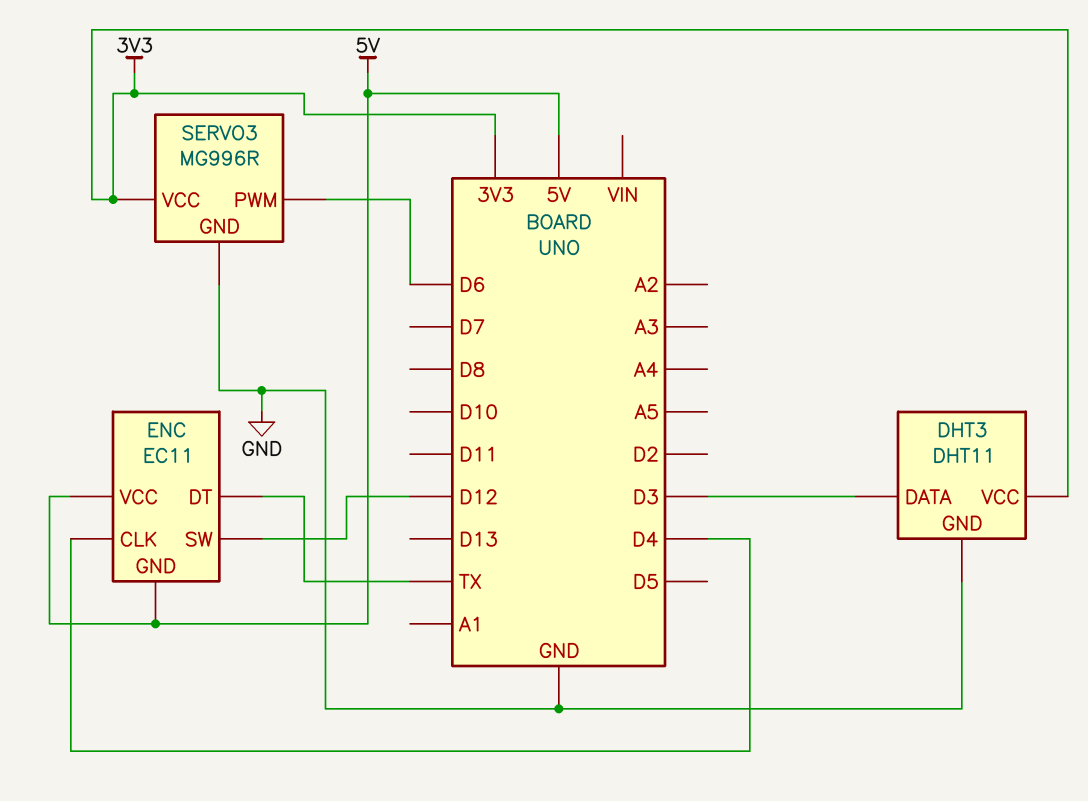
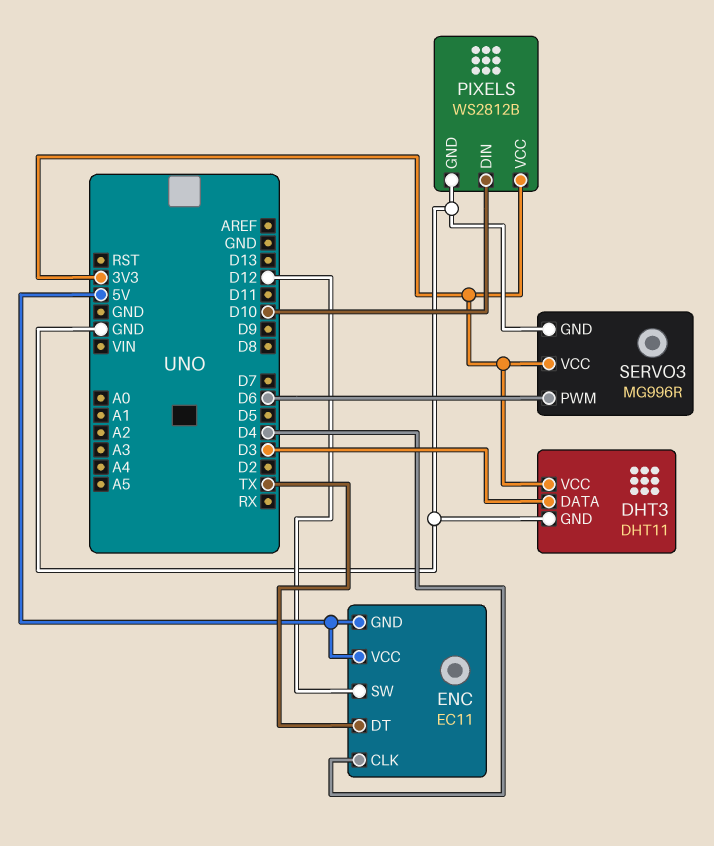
PIXELS: none -> WS2812B
PIXELS pin DIN: none -> D10
PIXELS pin GND: none -> GND
PIXELS pin VCC: none -> 3V3

